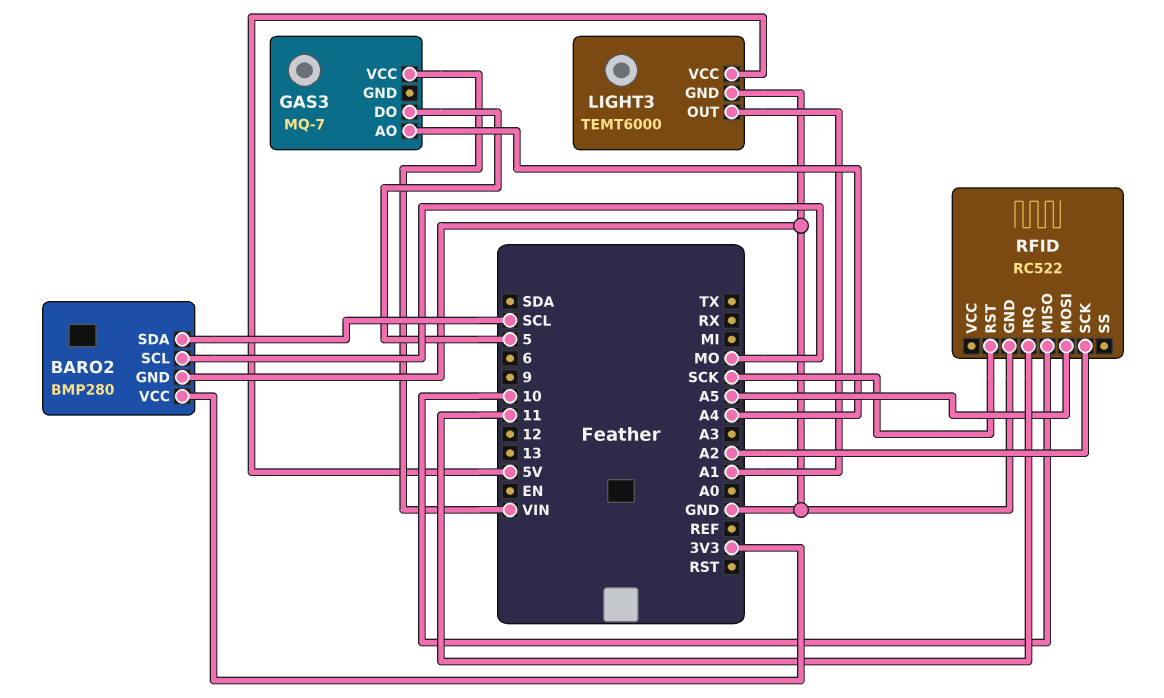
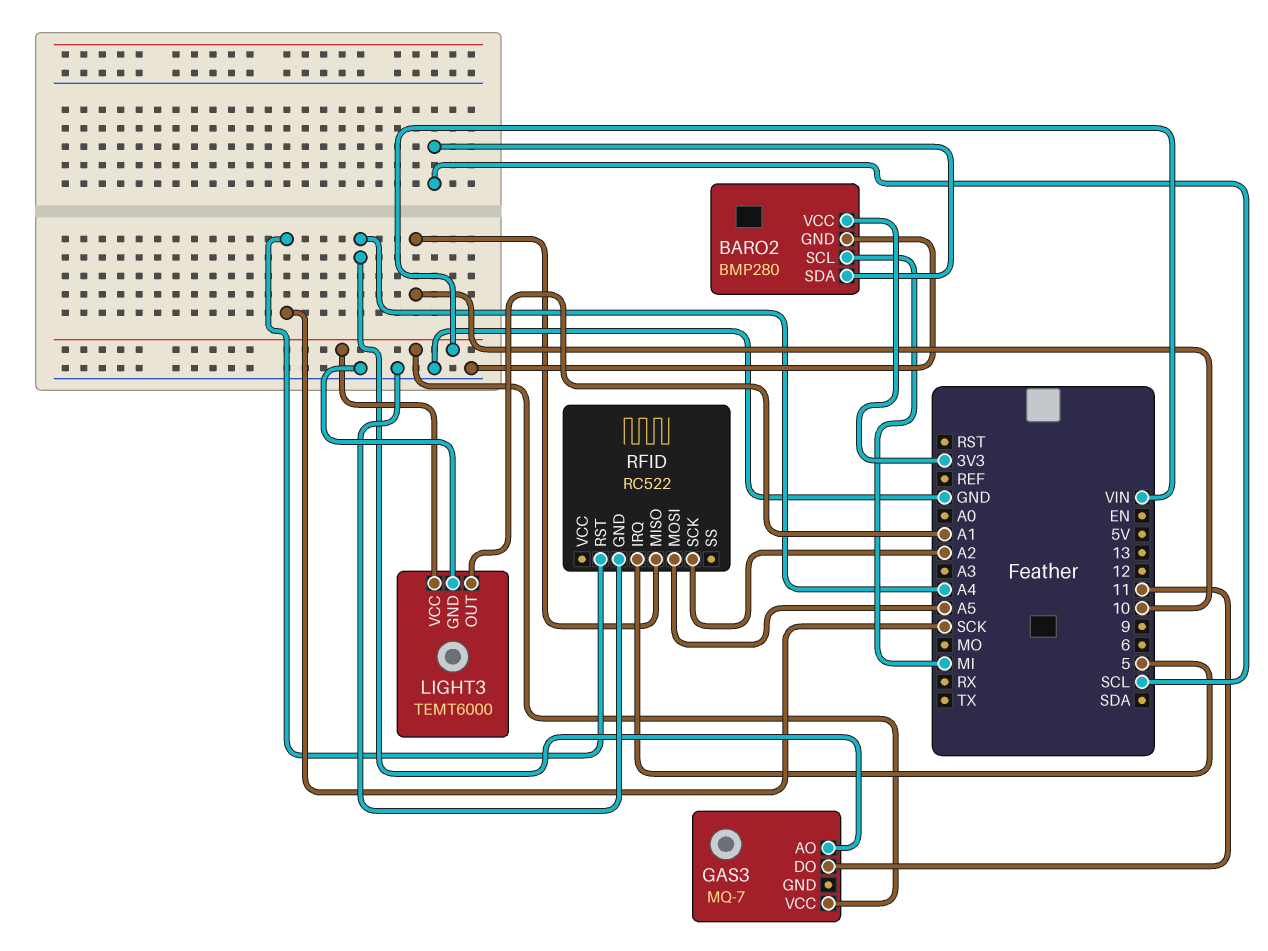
BARO2 pin SCL: MO -> MI
GAS3 pin DO: 5 -> 11
LIGHT3 pin VCC: 5V -> VIN
RFID pin IRQ: 11 -> 5

